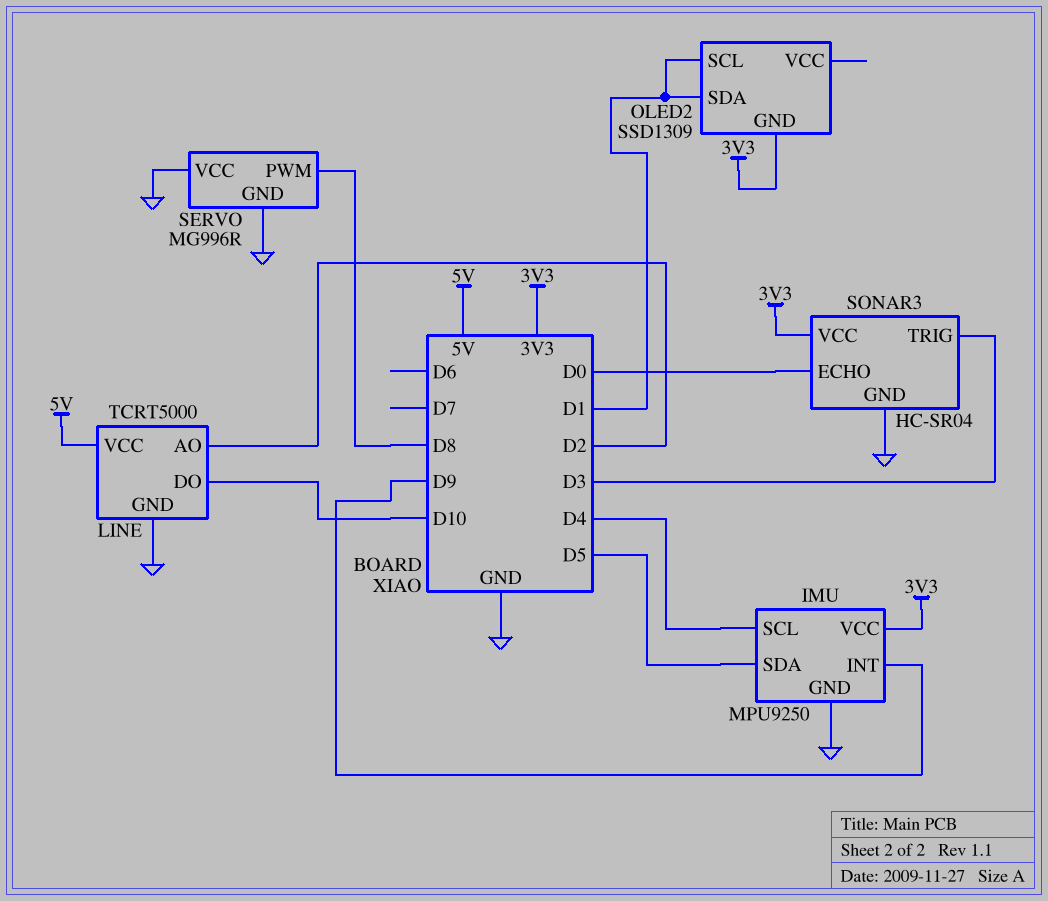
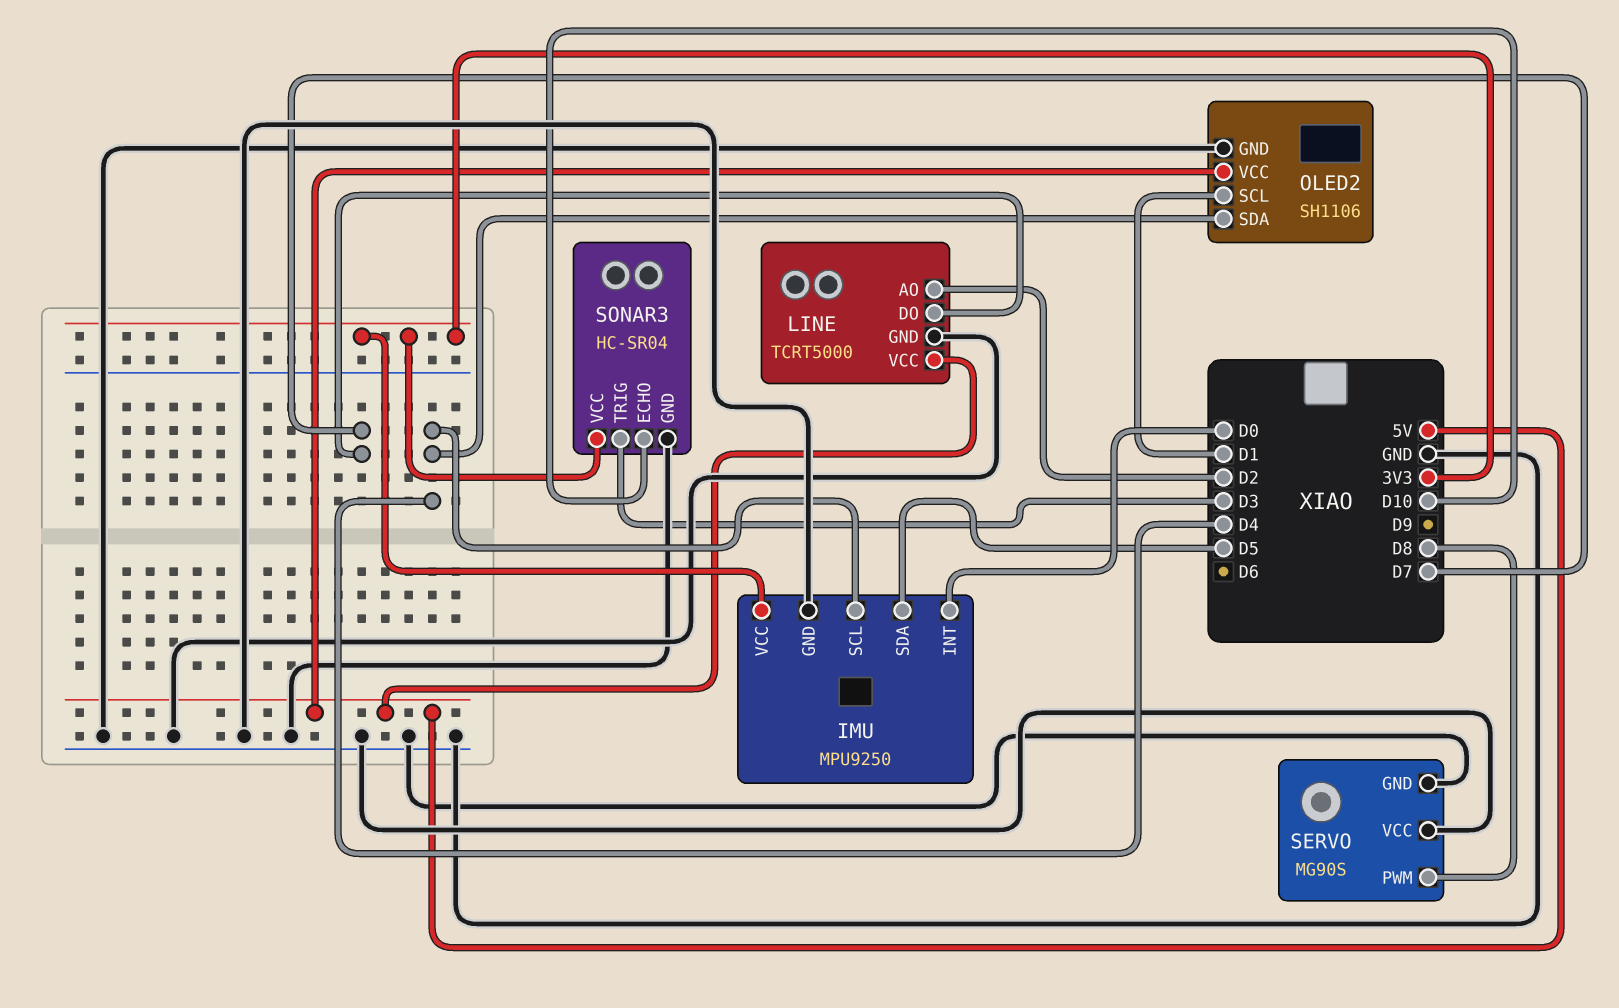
IMU pin INT: D9 -> D0
LINE pin DO: D10 -> D7
OLED2: SSD1309 -> SH1106
OLED2 pin GND: 3V3 -> GND
OLED2 pin SDA: D1 -> D4
OLED2 pin VCC: none -> 5V
SERVO: MG996R -> MG90S
SONAR3 pin ECHO: D0 -> D10

